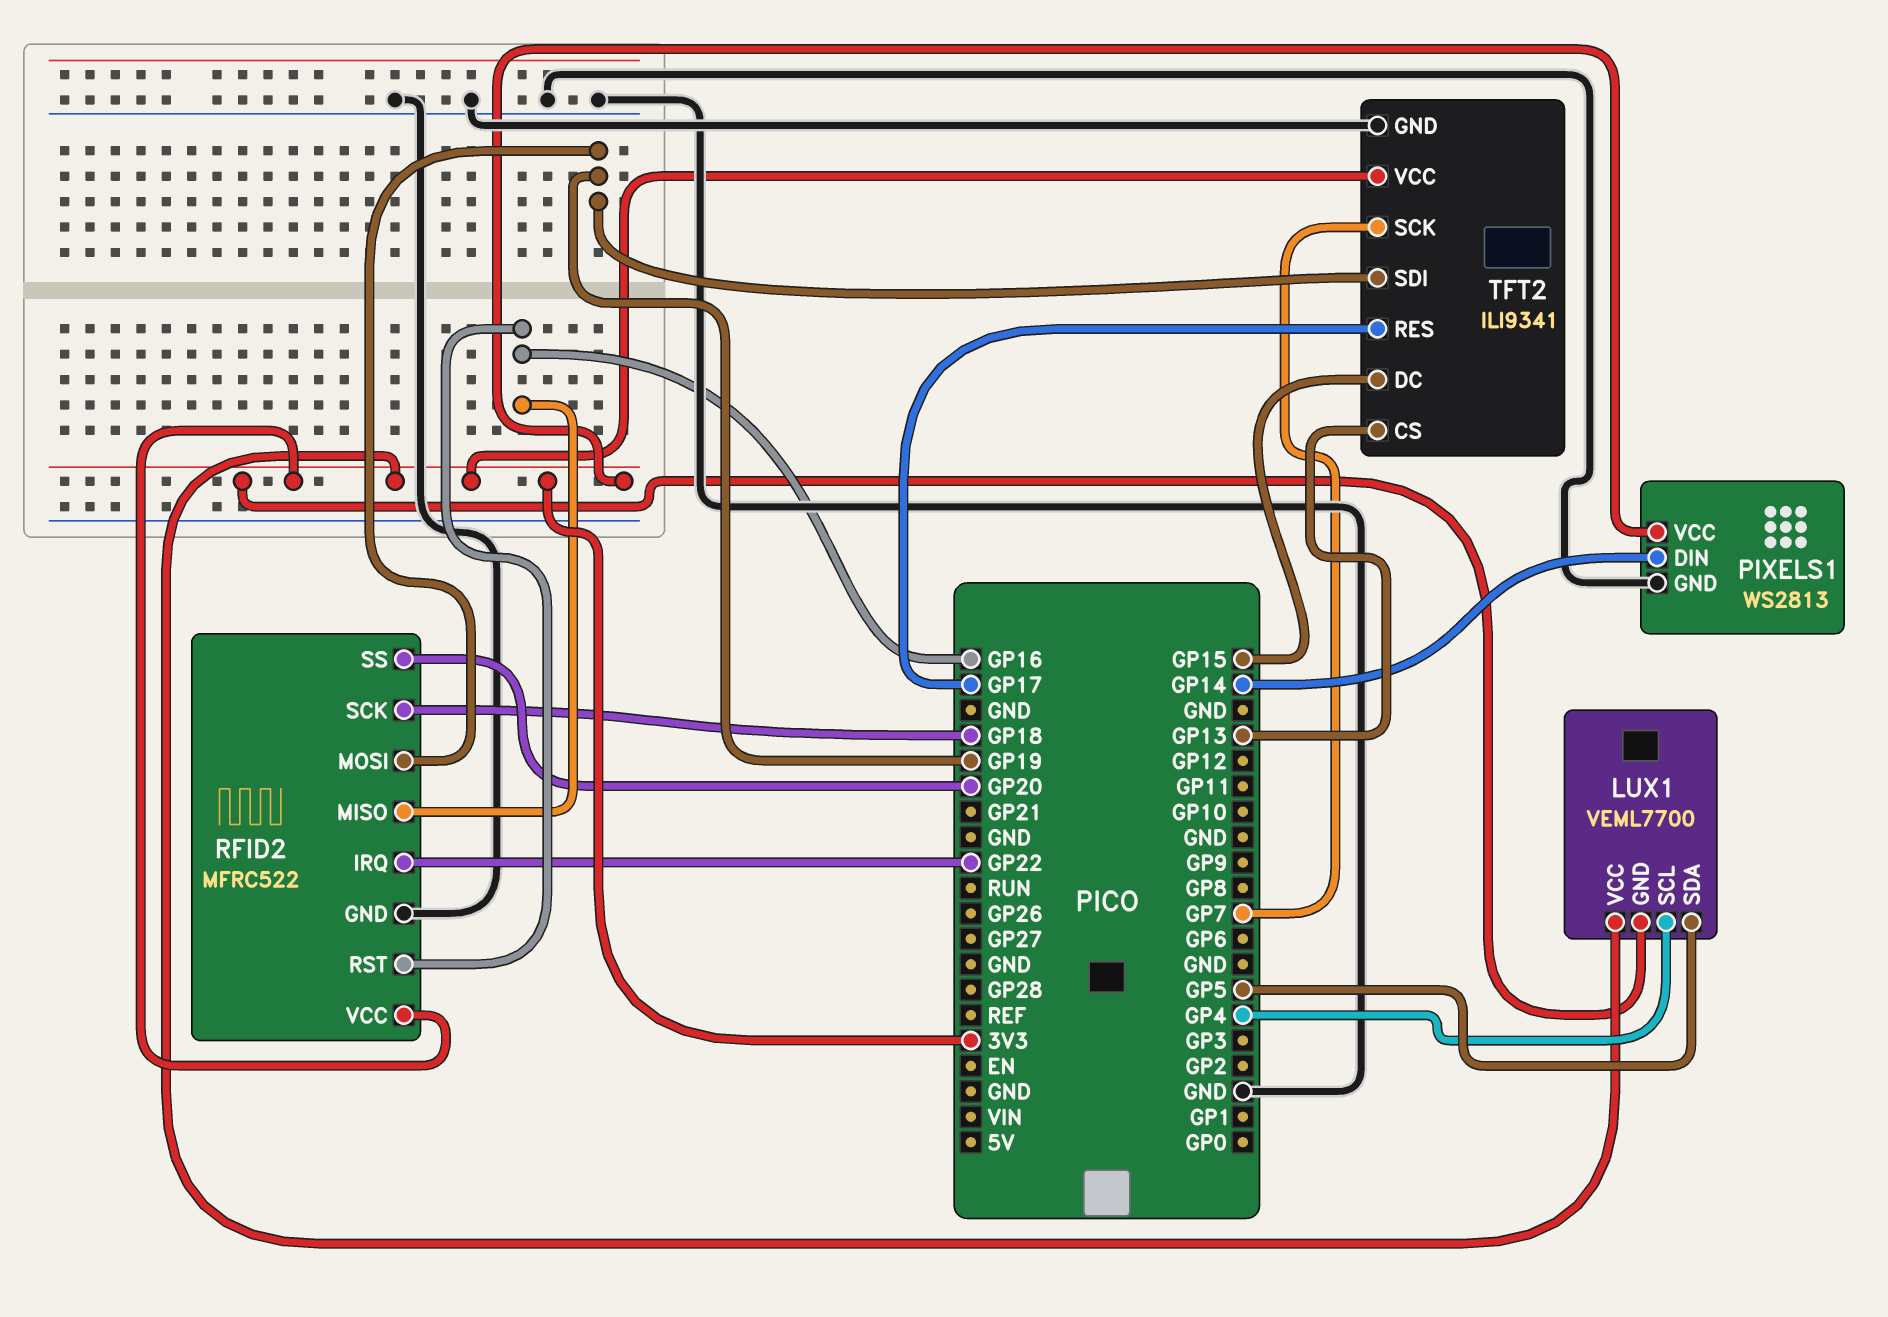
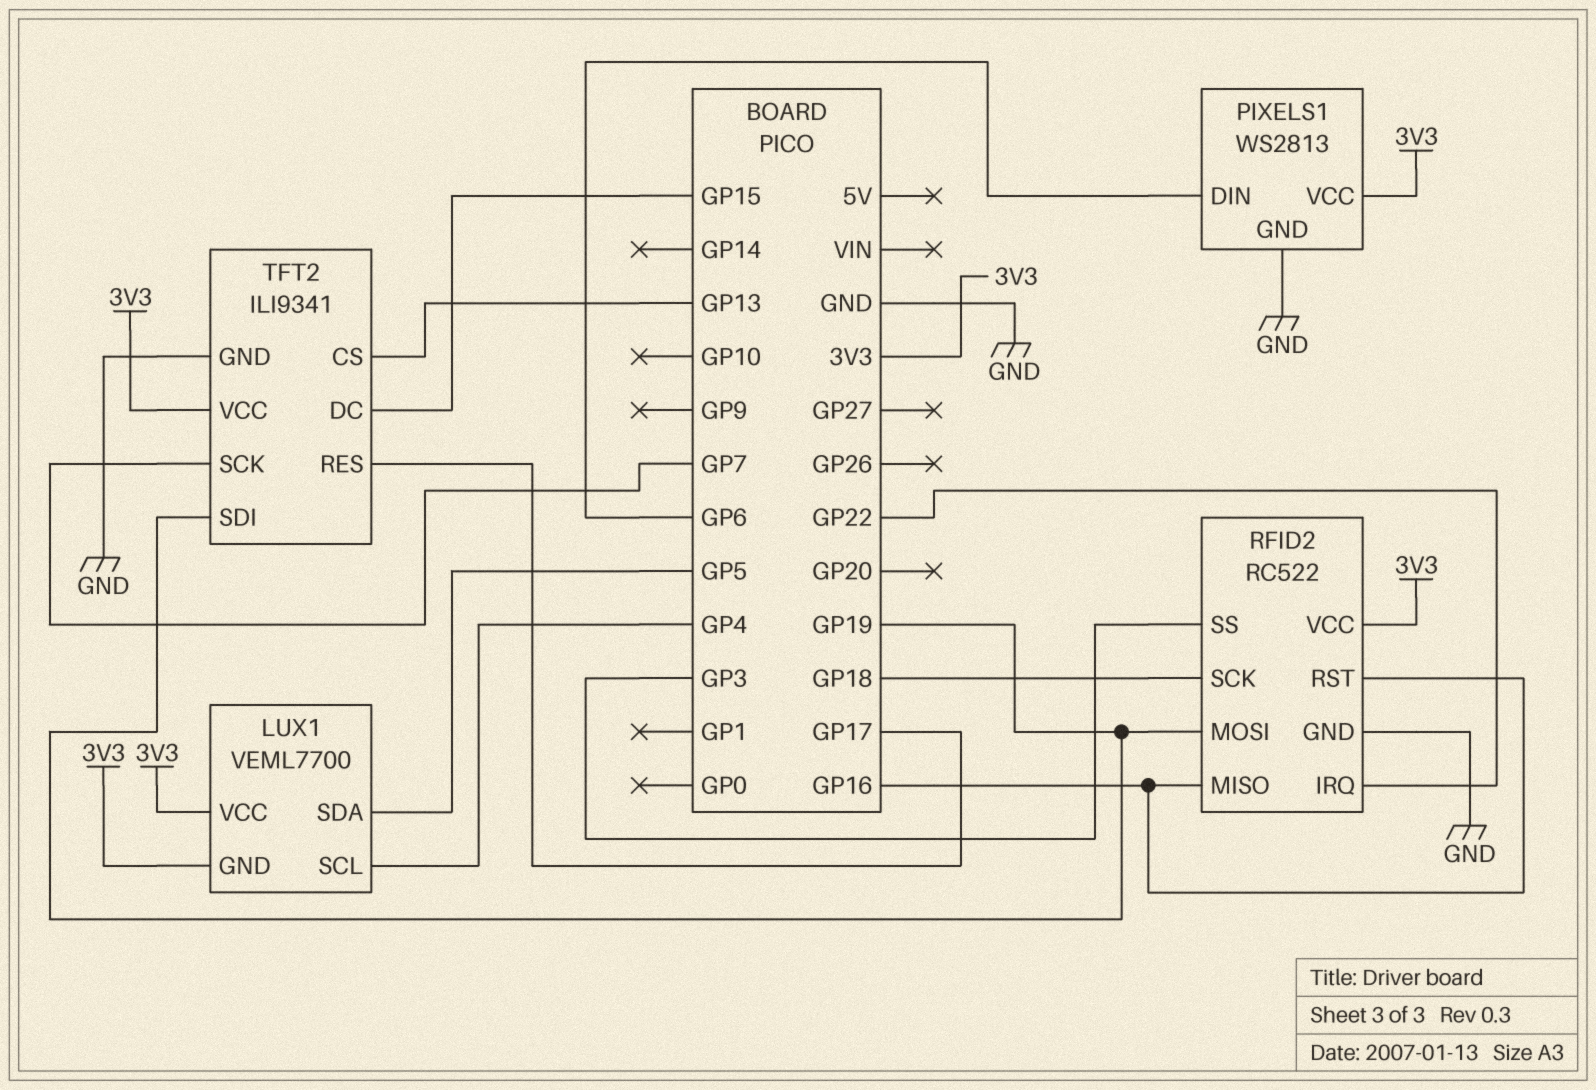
PIXELS1 pin DIN: GP14 -> GP6
RFID2: MFRC522 -> RC522
RFID2 pin SS: GP20 -> GP3

